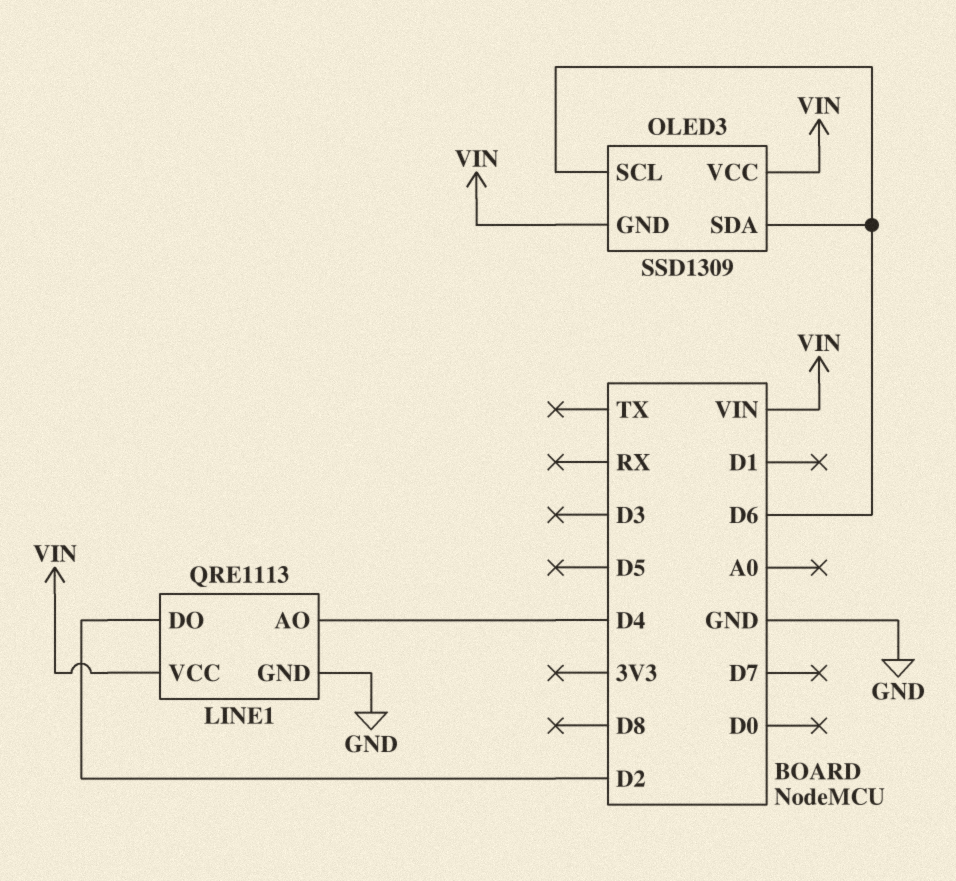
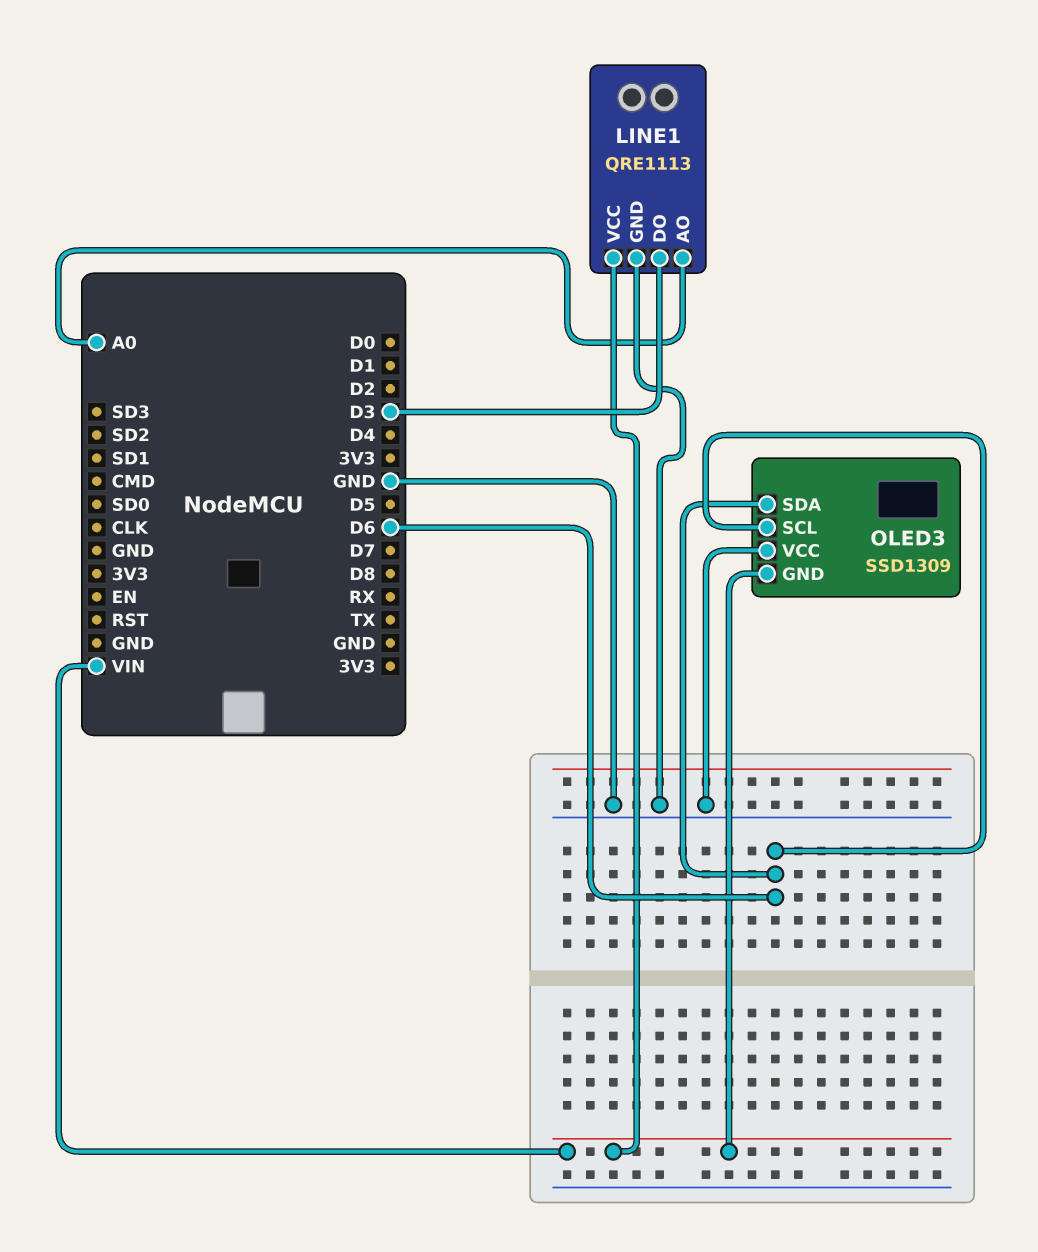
LINE1 pin AO: D4 -> A0
LINE1 pin DO: D2 -> D3
OLED3 pin VCC: VIN -> GND

